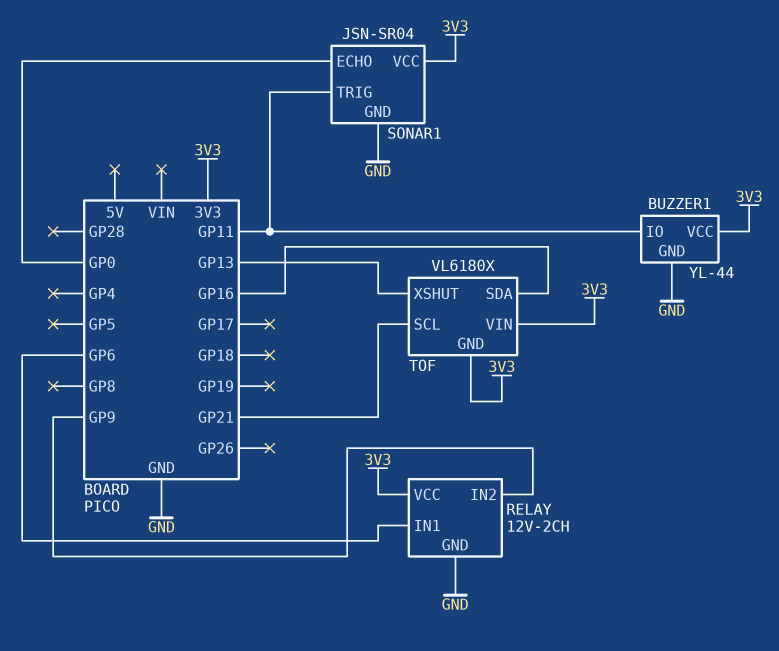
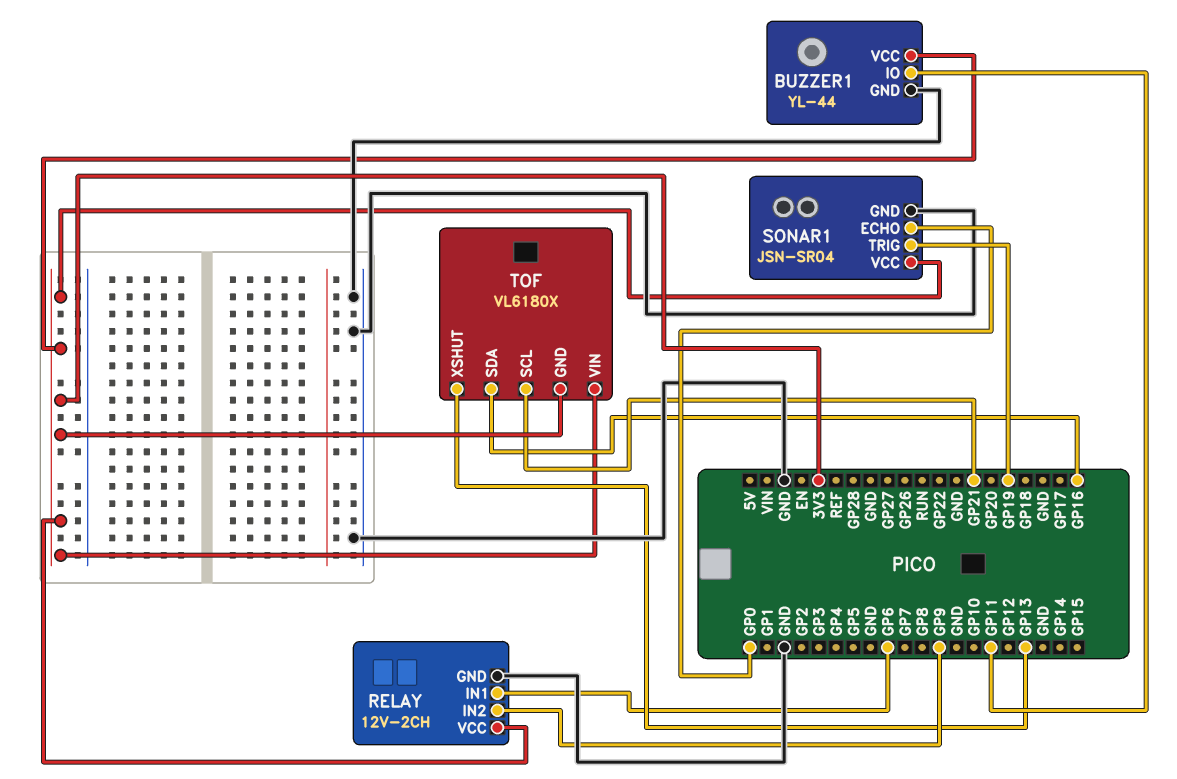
SONAR1 pin TRIG: GP11 -> GP19

